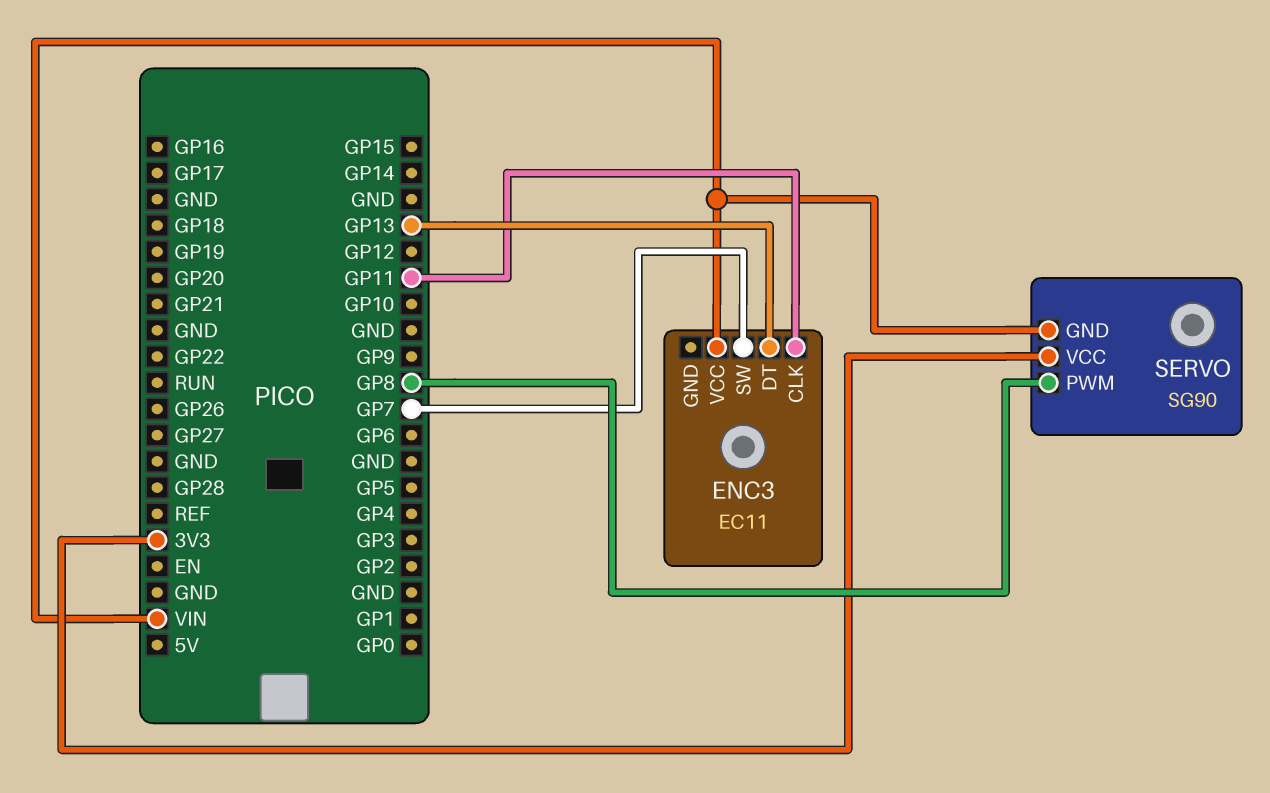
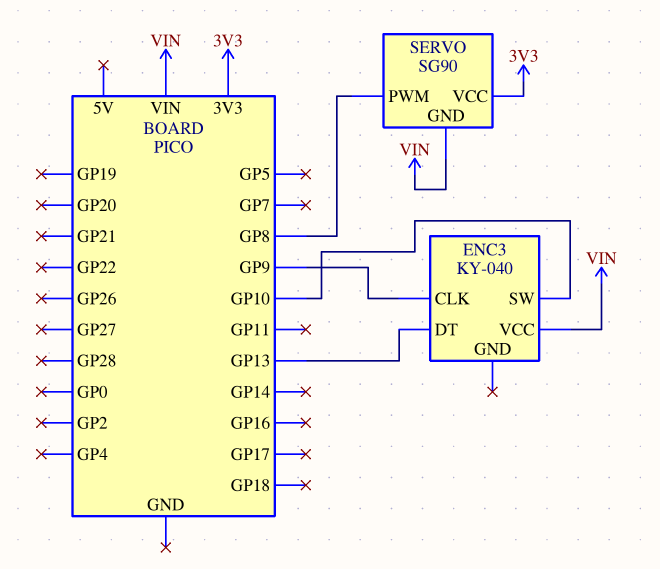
ENC3: EC11 -> KY-040
ENC3 pin CLK: GP11 -> GP9
ENC3 pin SW: GP7 -> GP10

